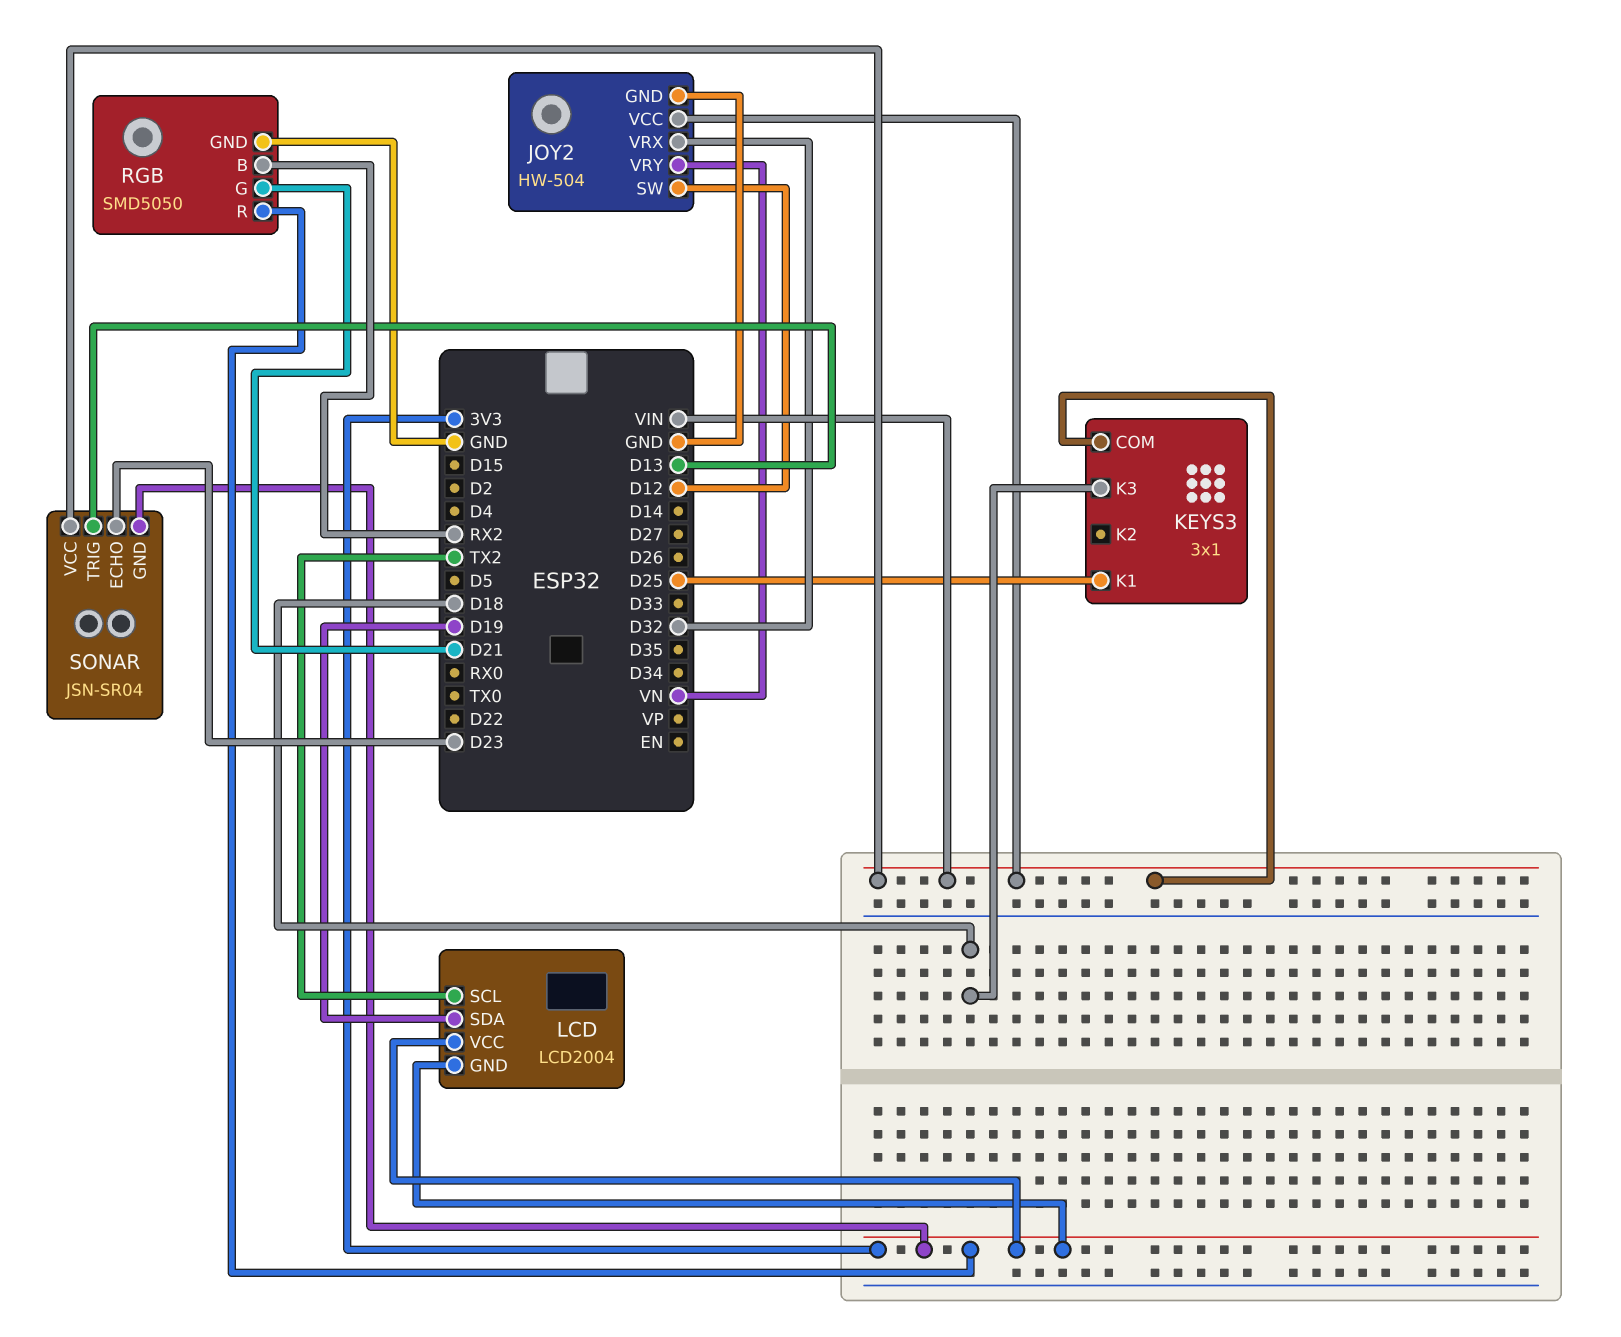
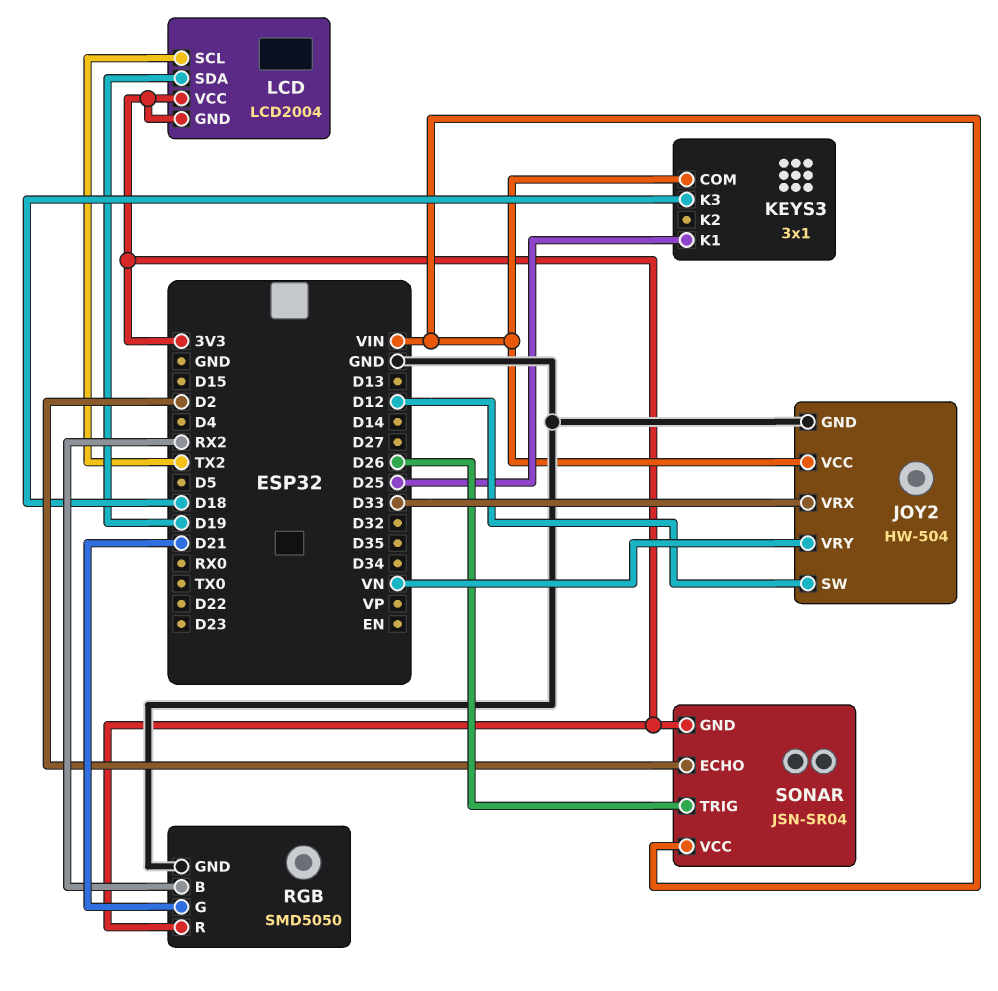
JOY2 pin VRX: D32 -> D33
SONAR pin ECHO: D23 -> D2
SONAR pin TRIG: D13 -> D26

